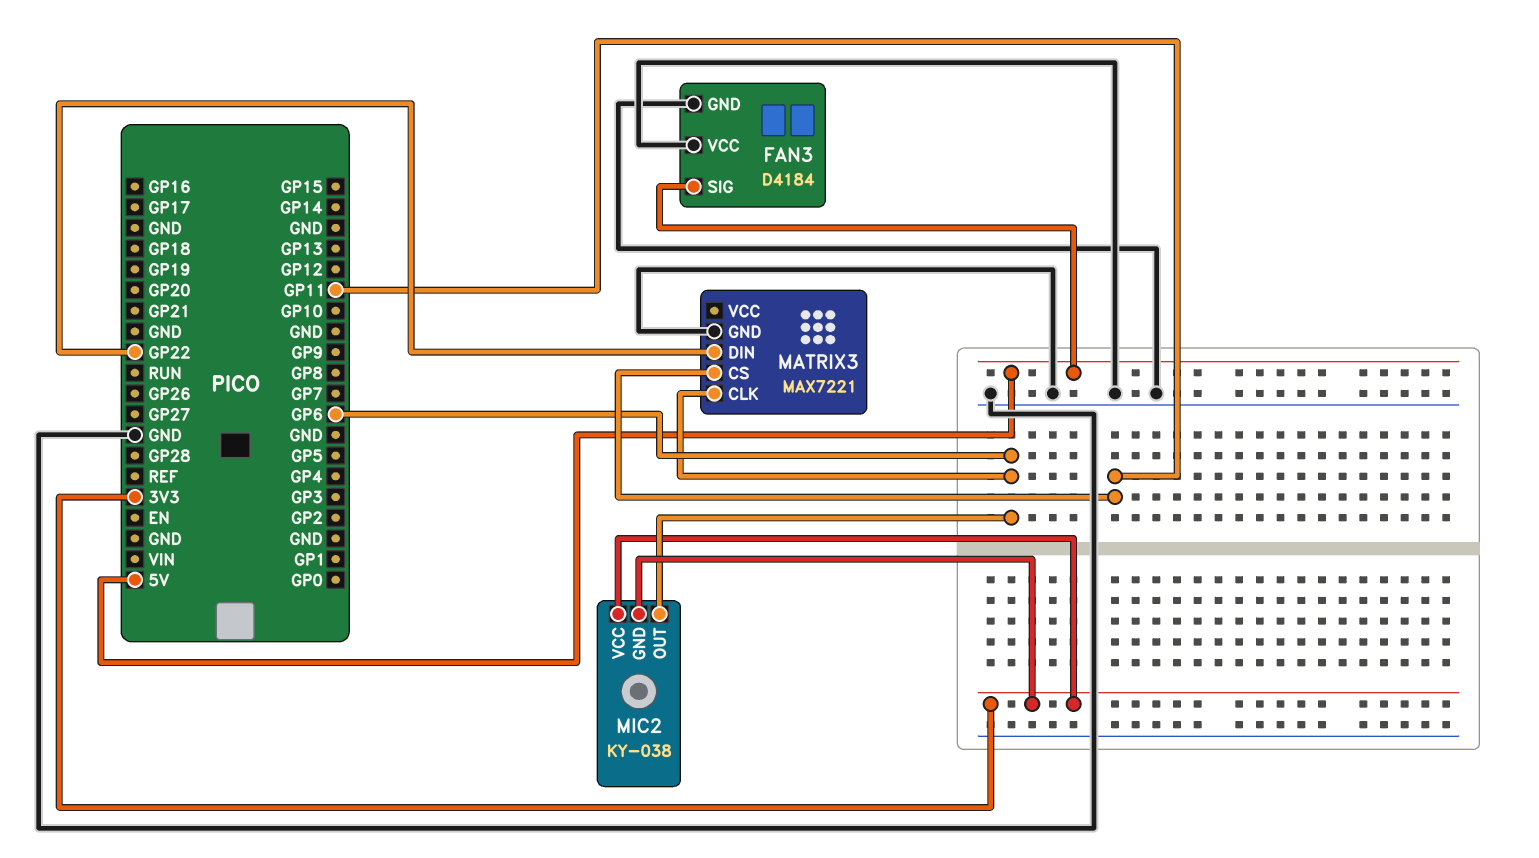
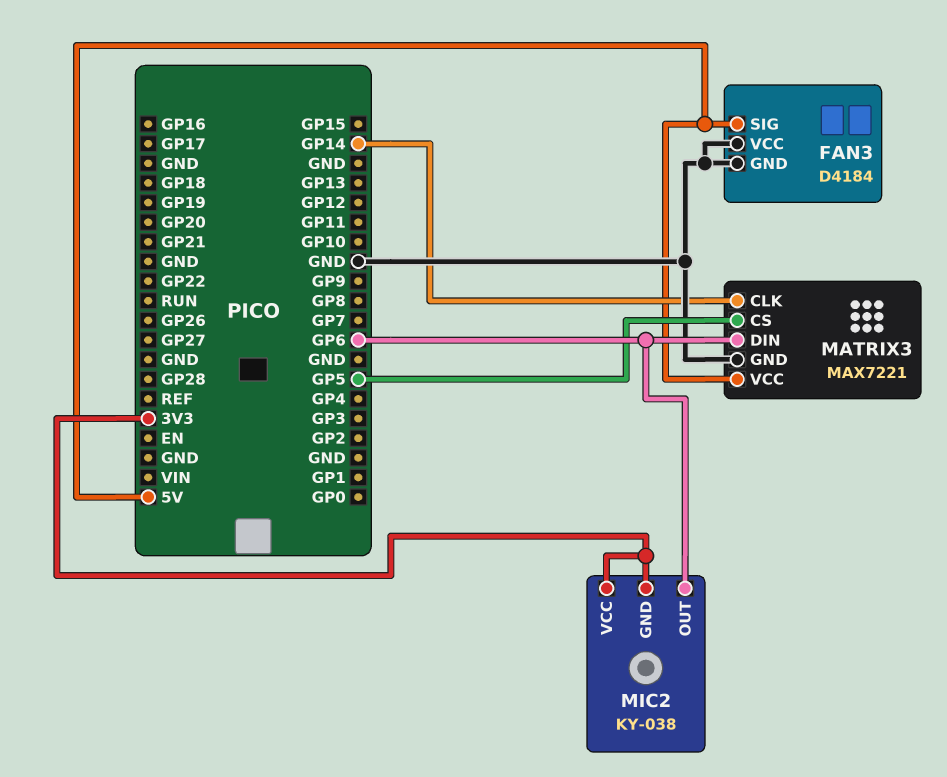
MATRIX3 pin CLK: GP6 -> GP14
MATRIX3 pin CS: GP11 -> GP5
MATRIX3 pin DIN: GP22 -> GP6
MATRIX3 pin VCC: none -> 5V

